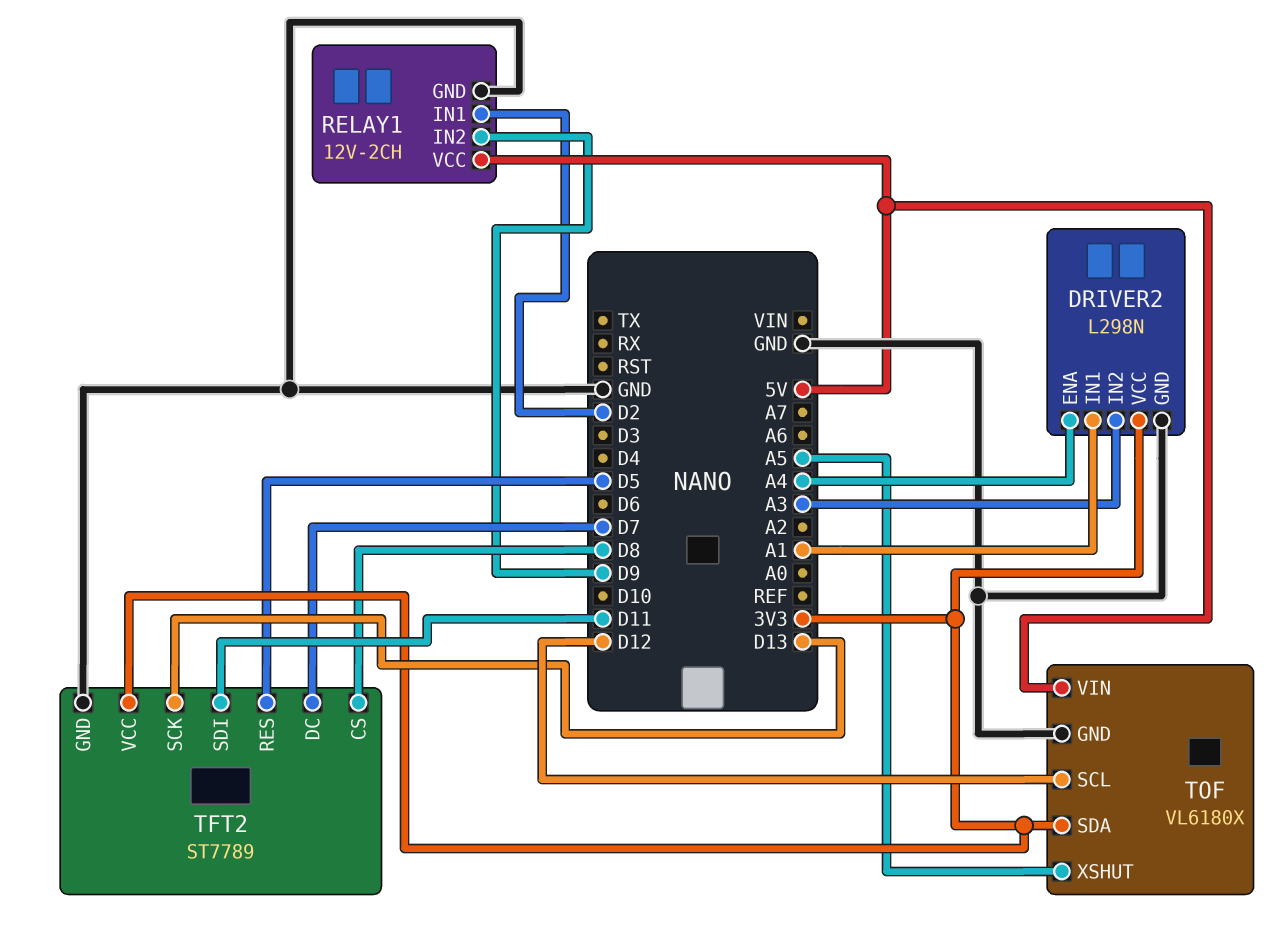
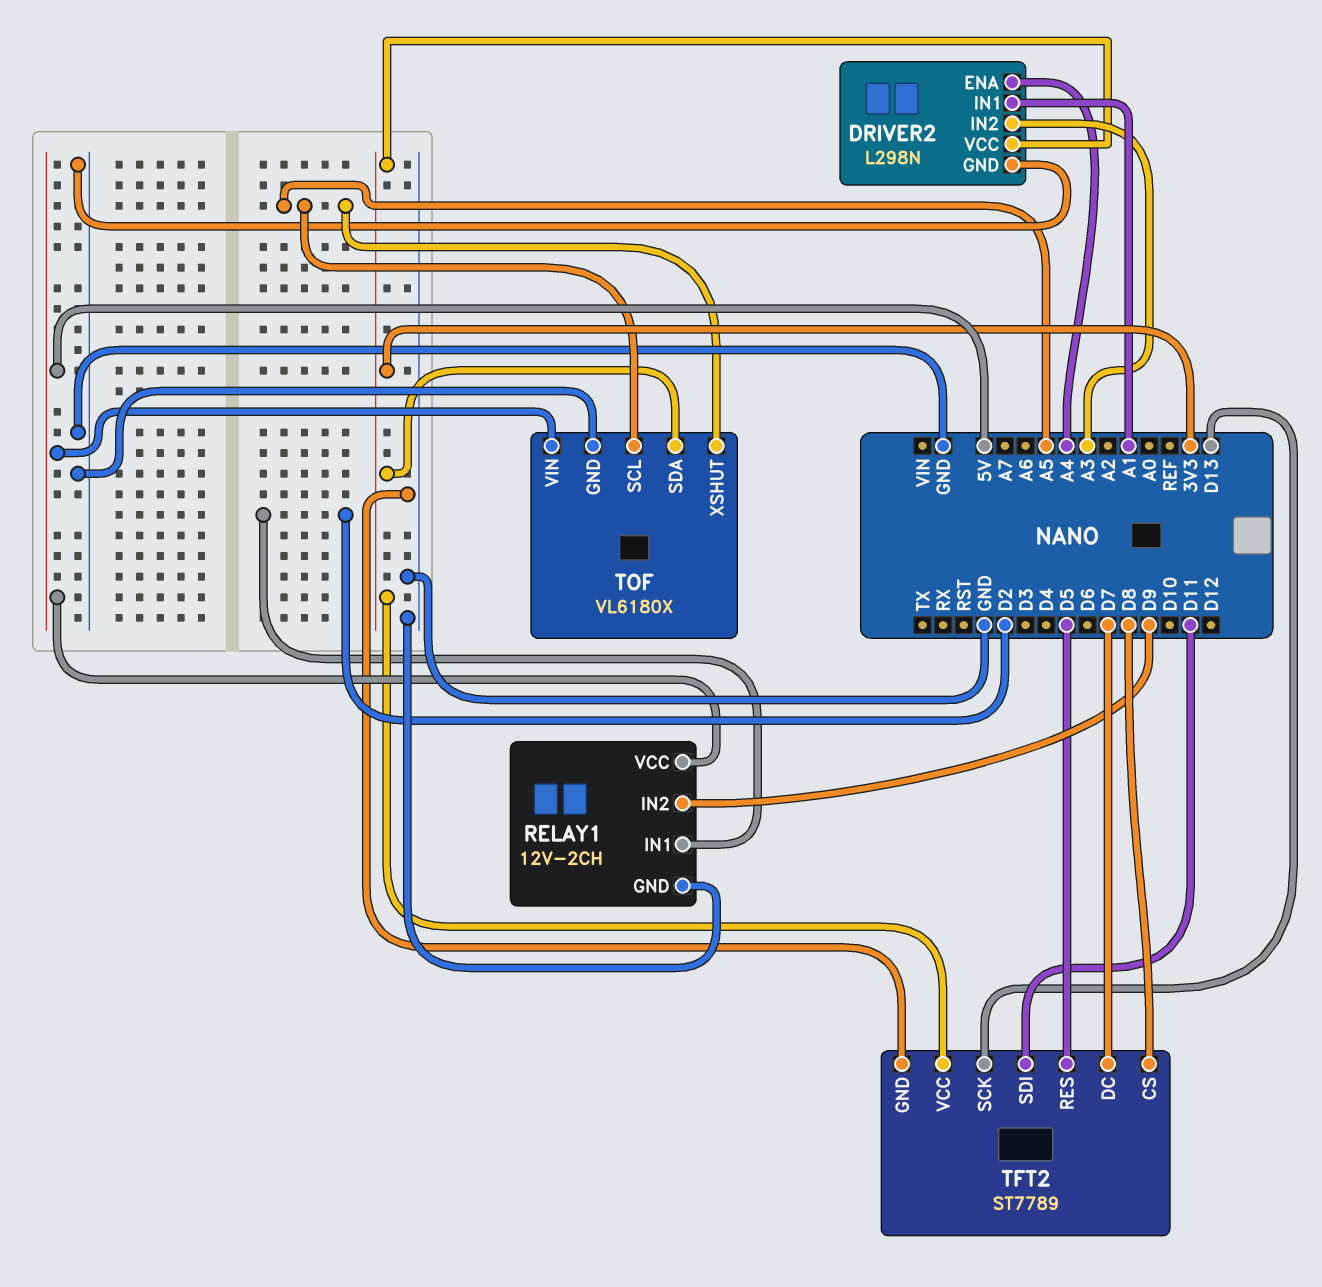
TOF pin SCL: D12 -> A5

